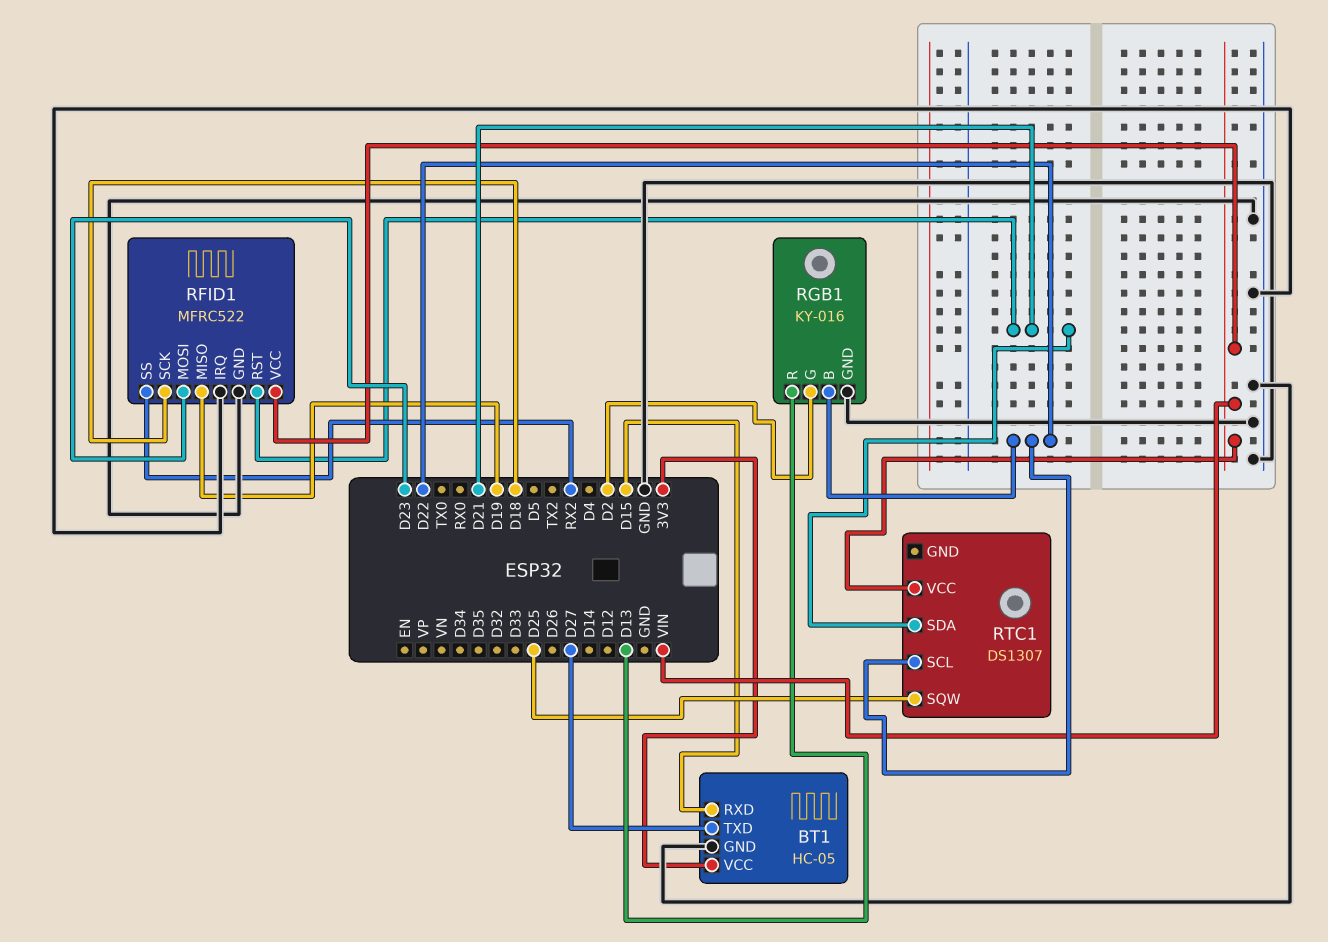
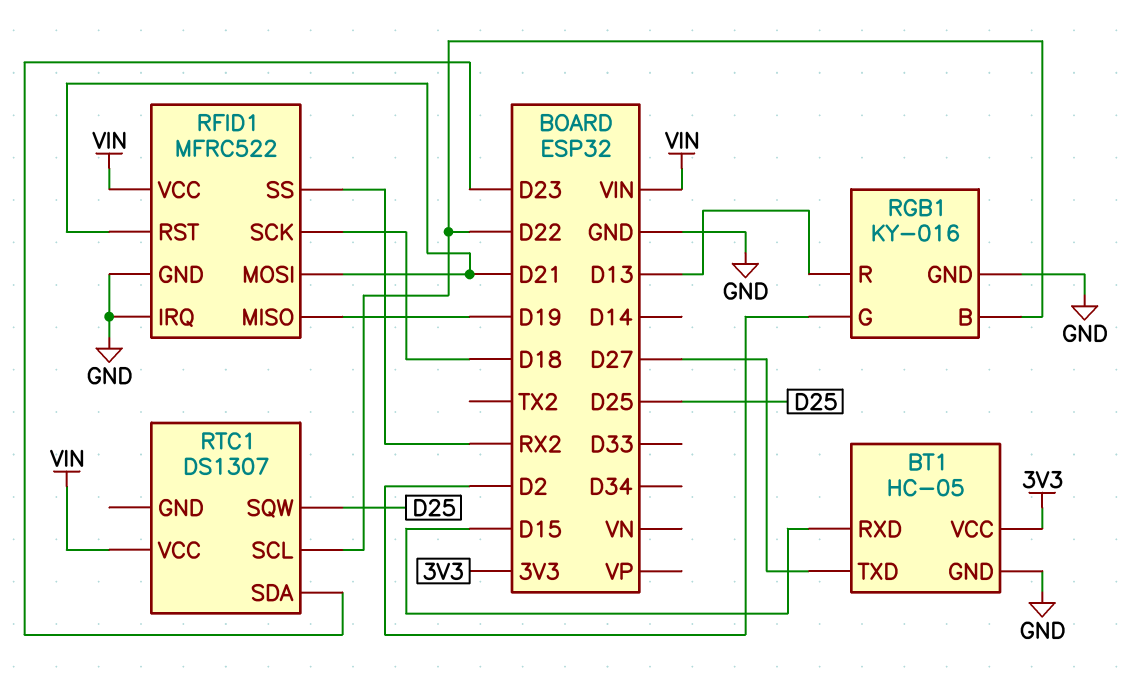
RFID1 pin MOSI: D23 -> D21
RTC1 pin SDA: D21 -> D23

